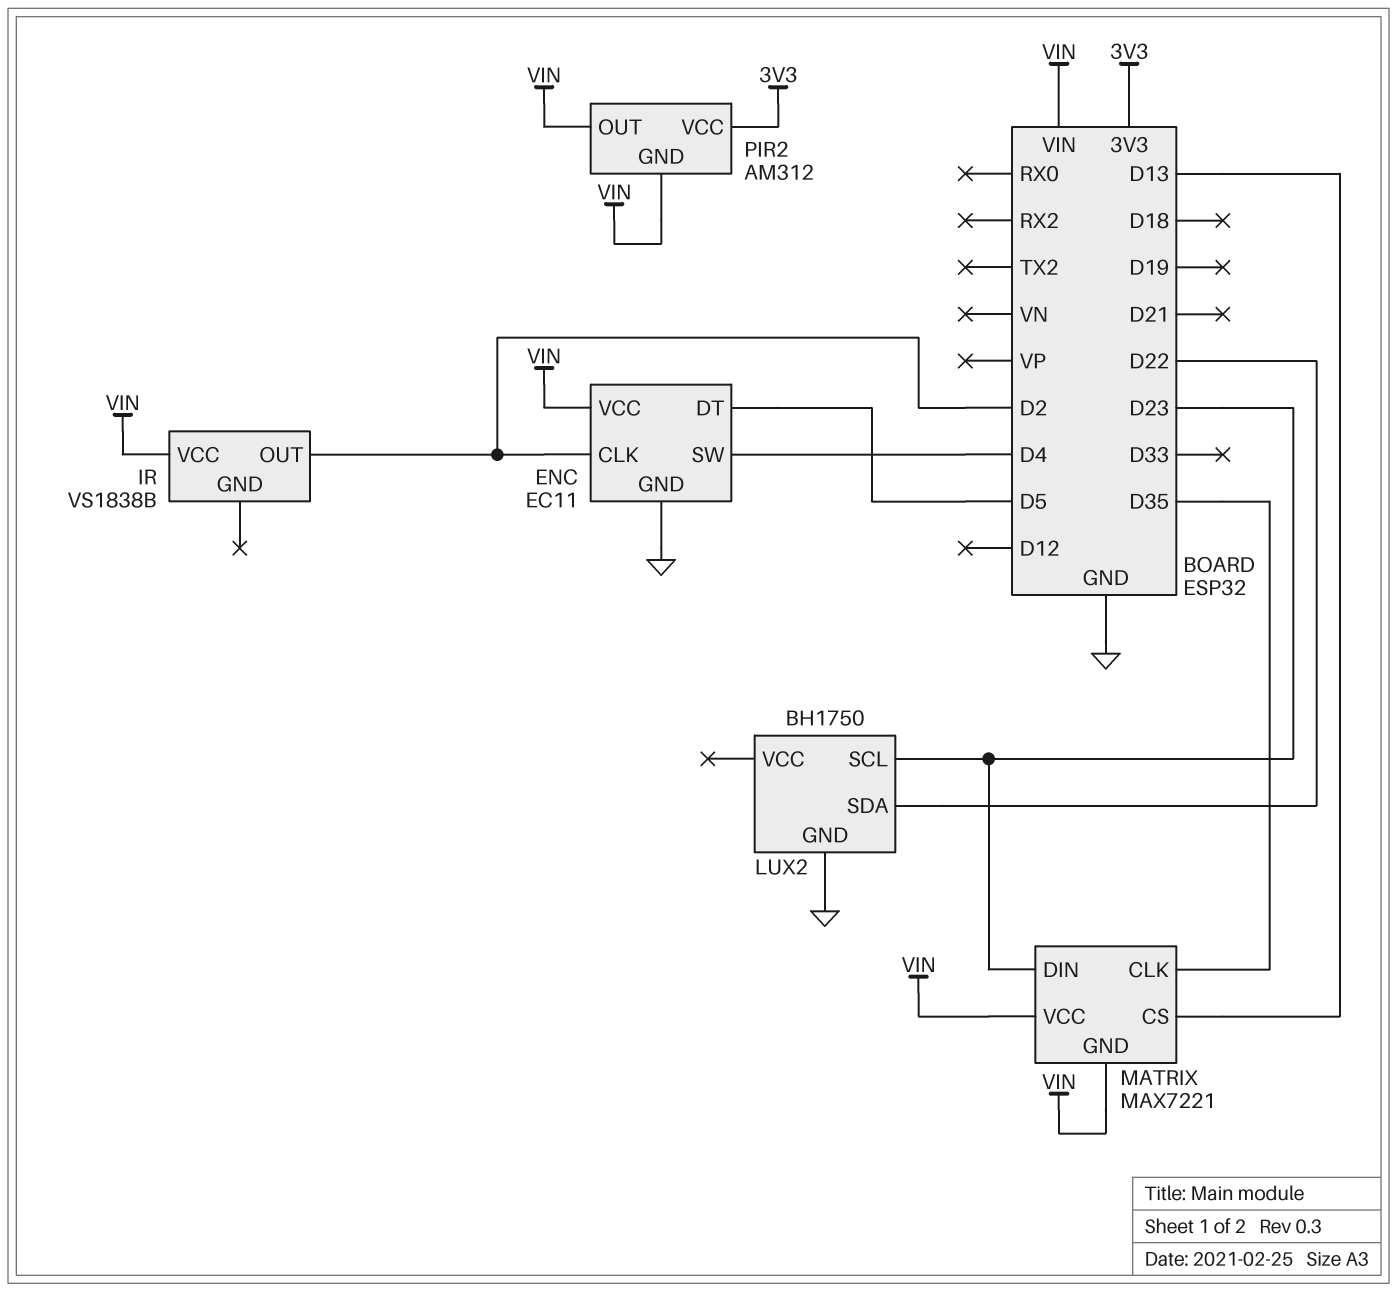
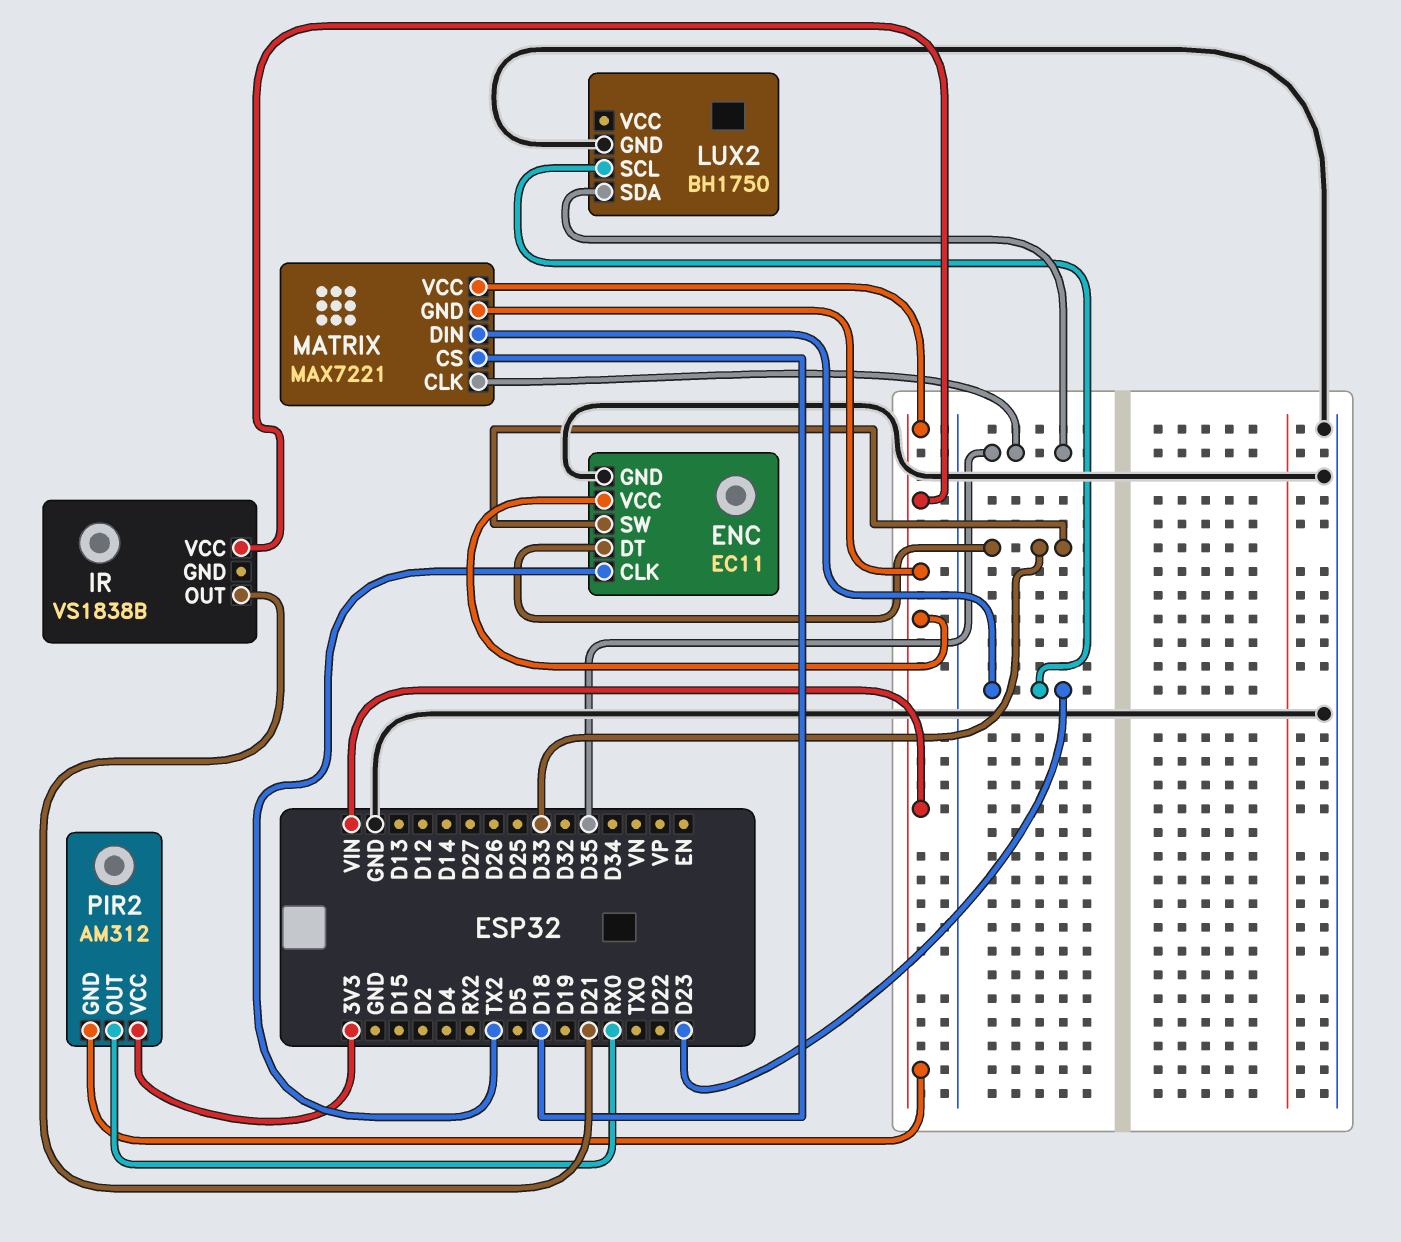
ENC pin CLK: D2 -> TX2
ENC pin DT: D5 -> D33
ENC pin SW: D4 -> D33
IR pin OUT: D2 -> D21
LUX2 pin SDA: D22 -> D35
MATRIX pin CS: D13 -> D18
PIR2 pin OUT: VIN -> RX0

